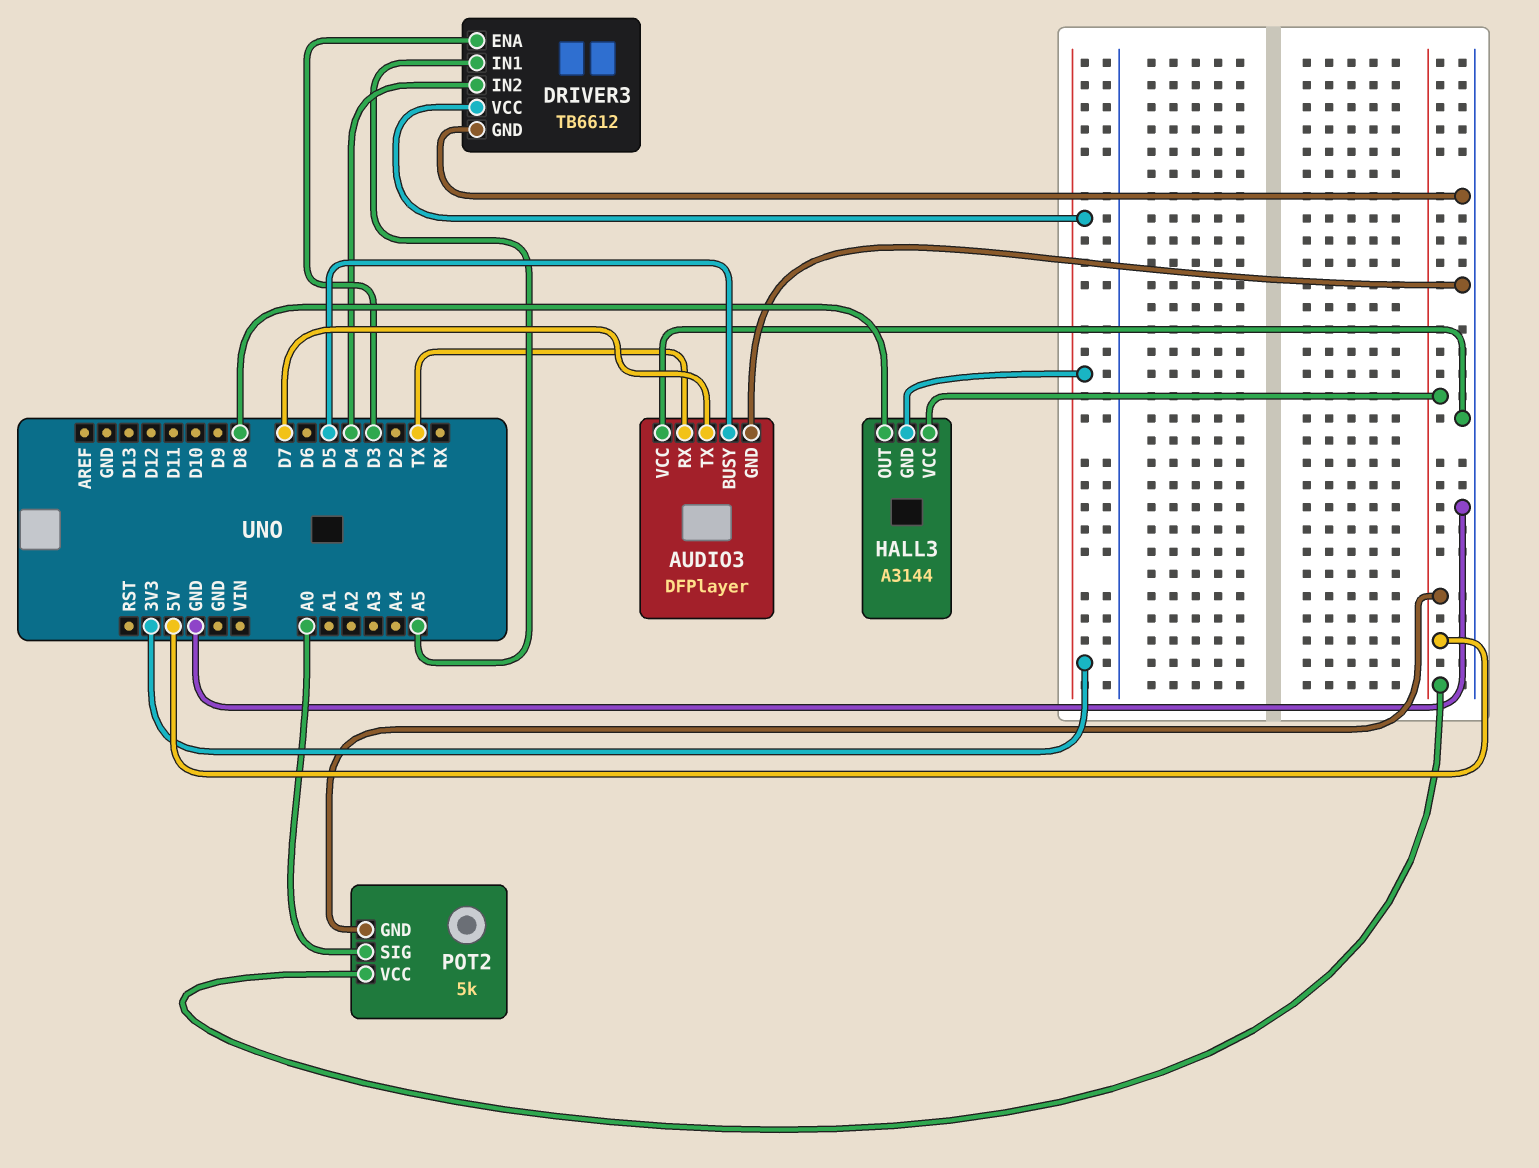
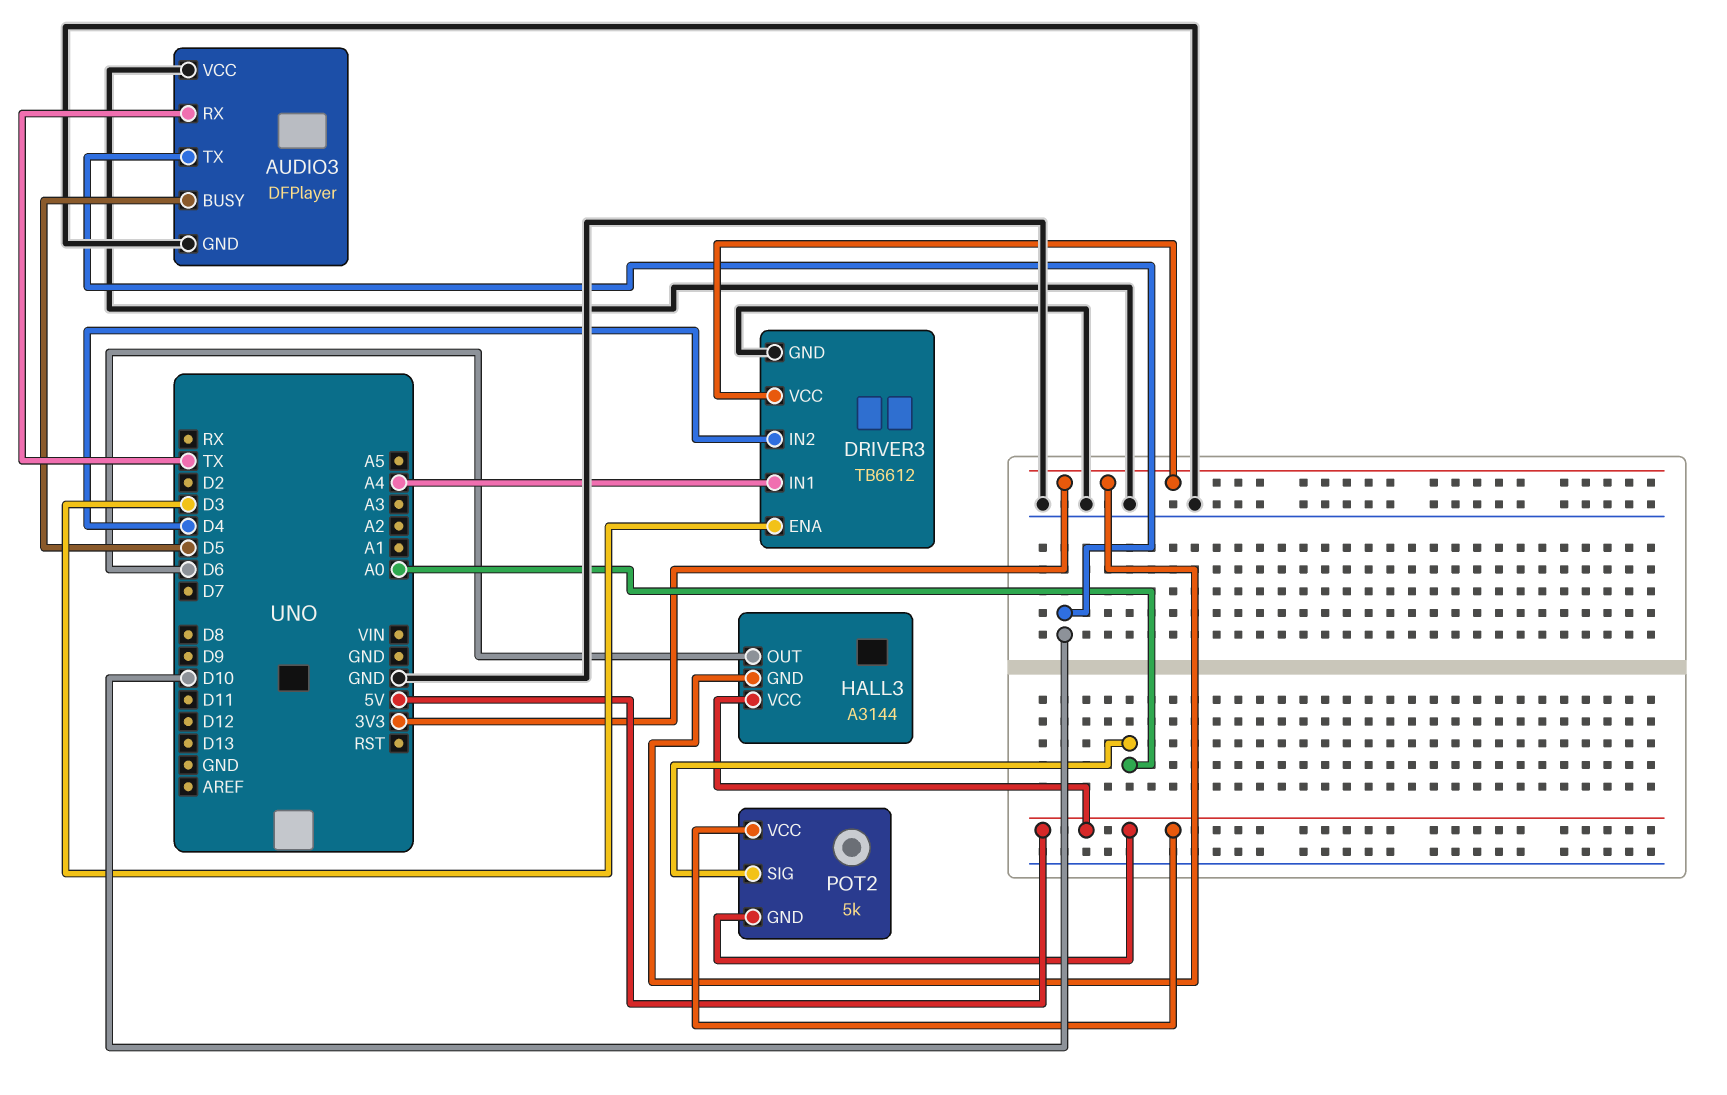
AUDIO3 pin TX: D7 -> D10
DRIVER3 pin IN1: A5 -> A4
HALL3 pin OUT: D8 -> D6

